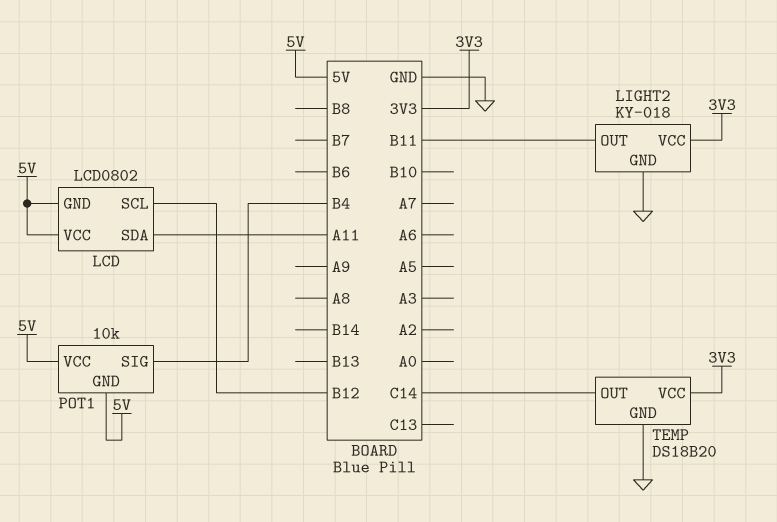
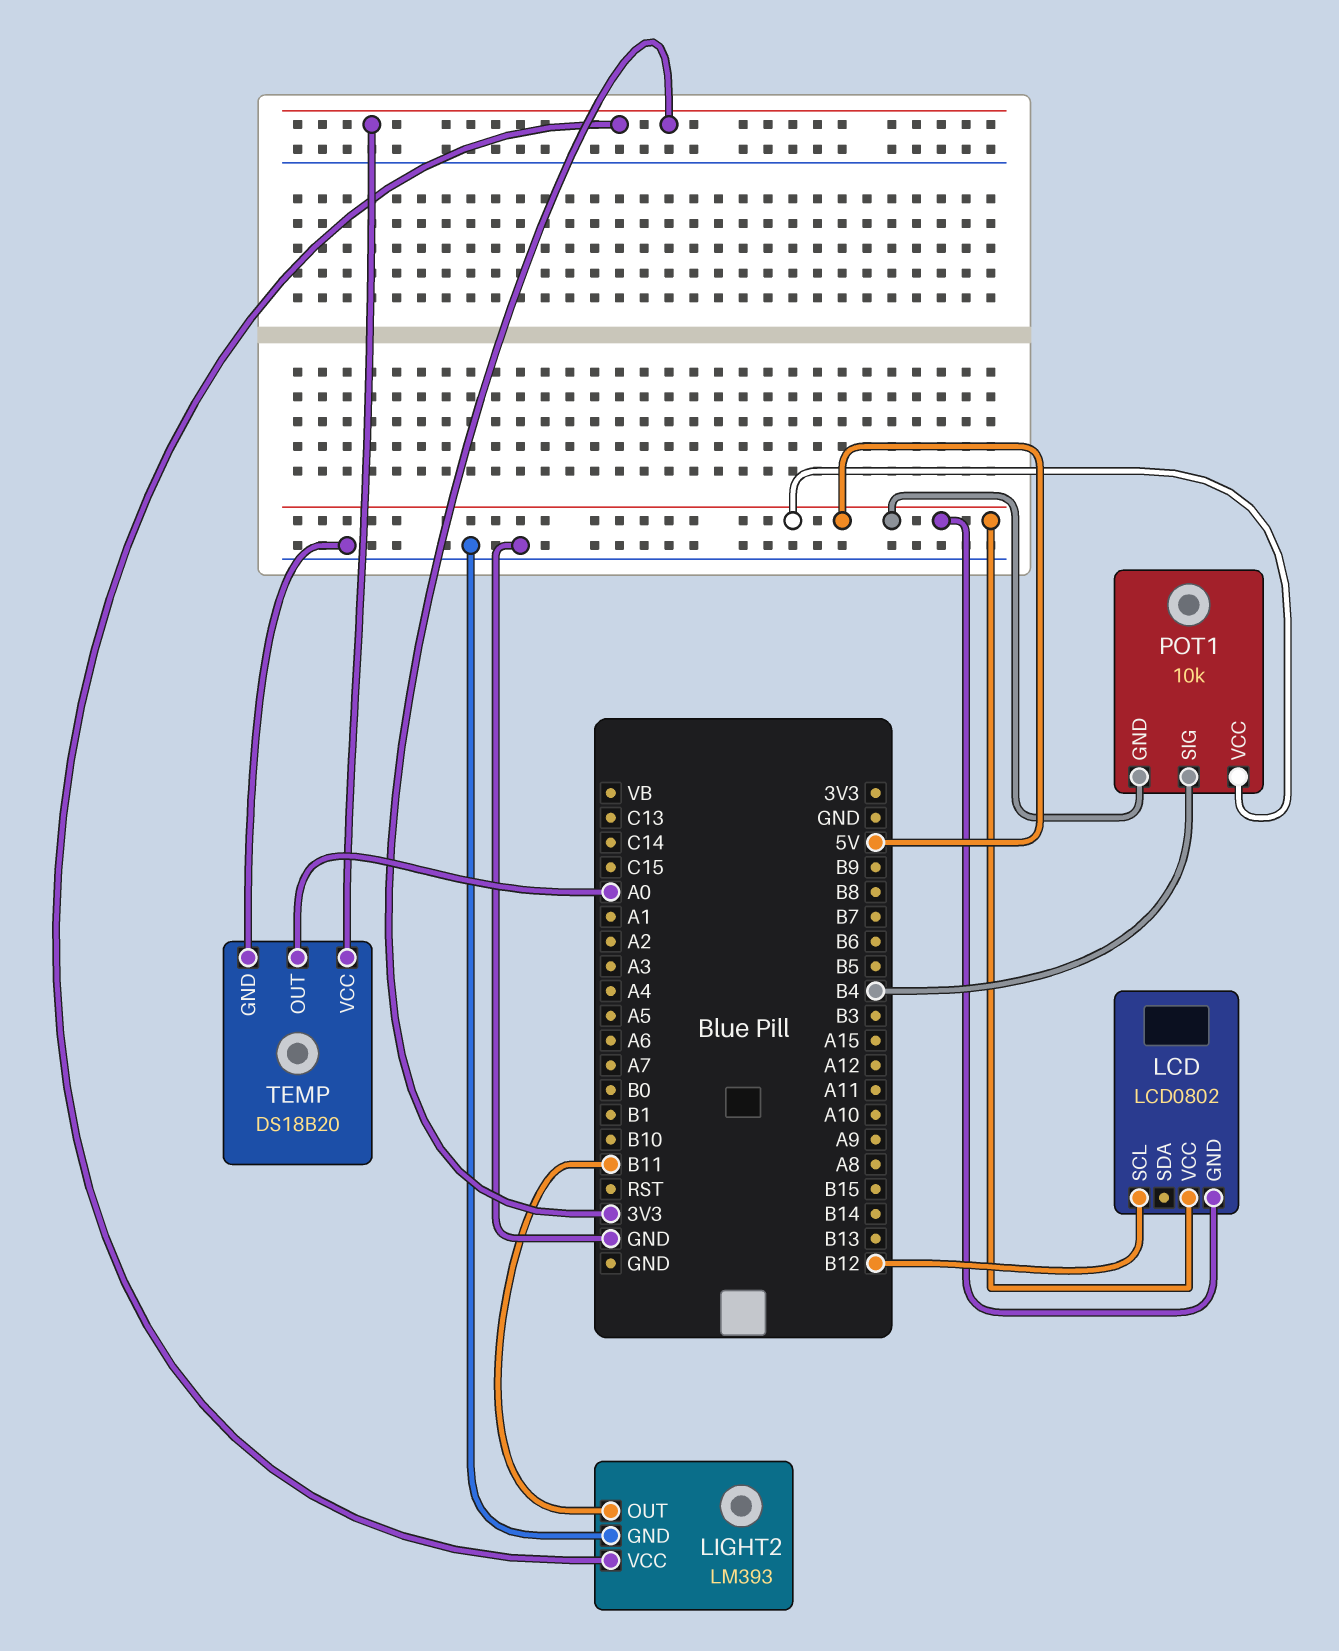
LCD pin SDA: A11 -> none
LIGHT2: KY-018 -> LM393
TEMP pin OUT: C14 -> A0

